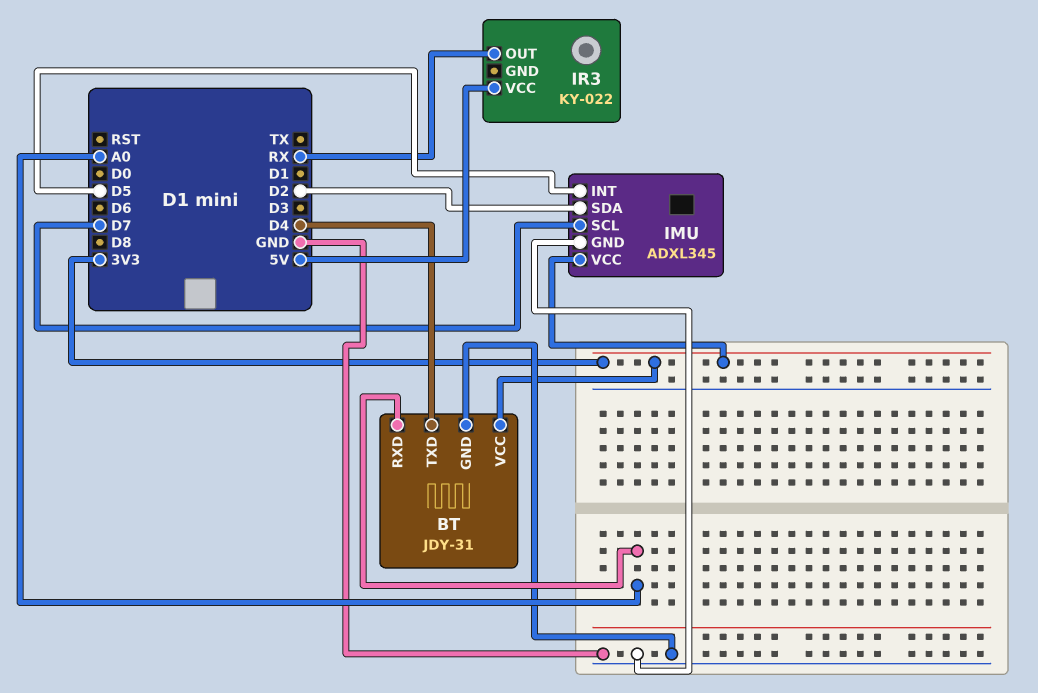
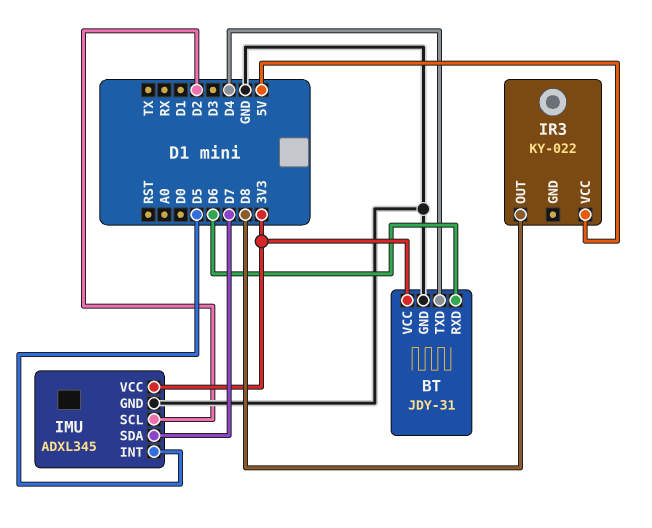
BT pin RXD: A0 -> D6
IMU pin SCL: D7 -> D2
IMU pin SDA: D2 -> D7
IR3 pin OUT: RX -> D8

